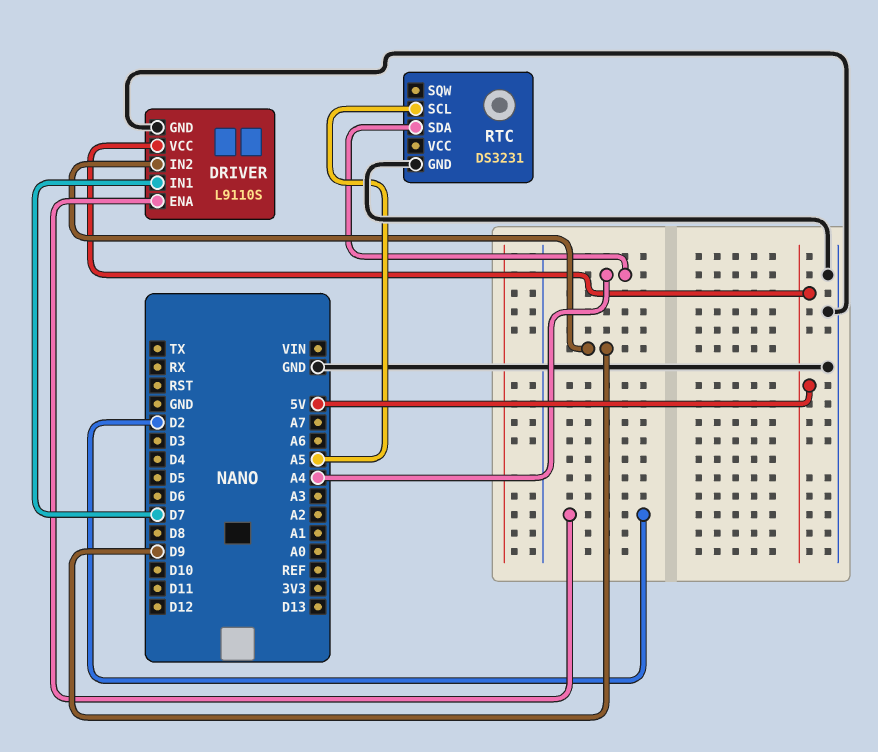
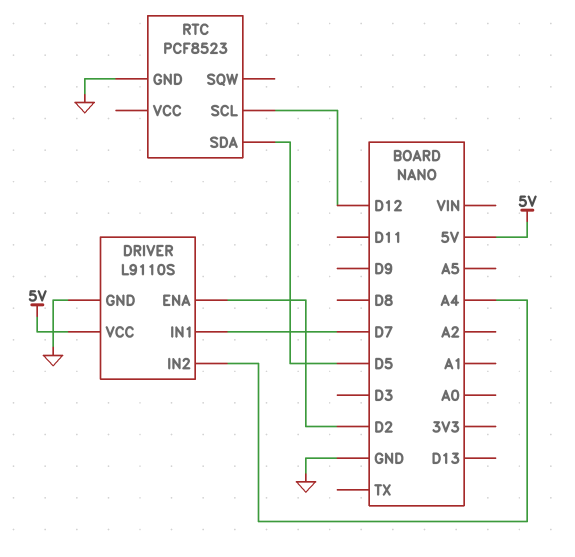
DRIVER pin IN2: D9 -> A4
RTC: DS3231 -> PCF8523
RTC pin SCL: A5 -> D12
RTC pin SDA: A4 -> D5

